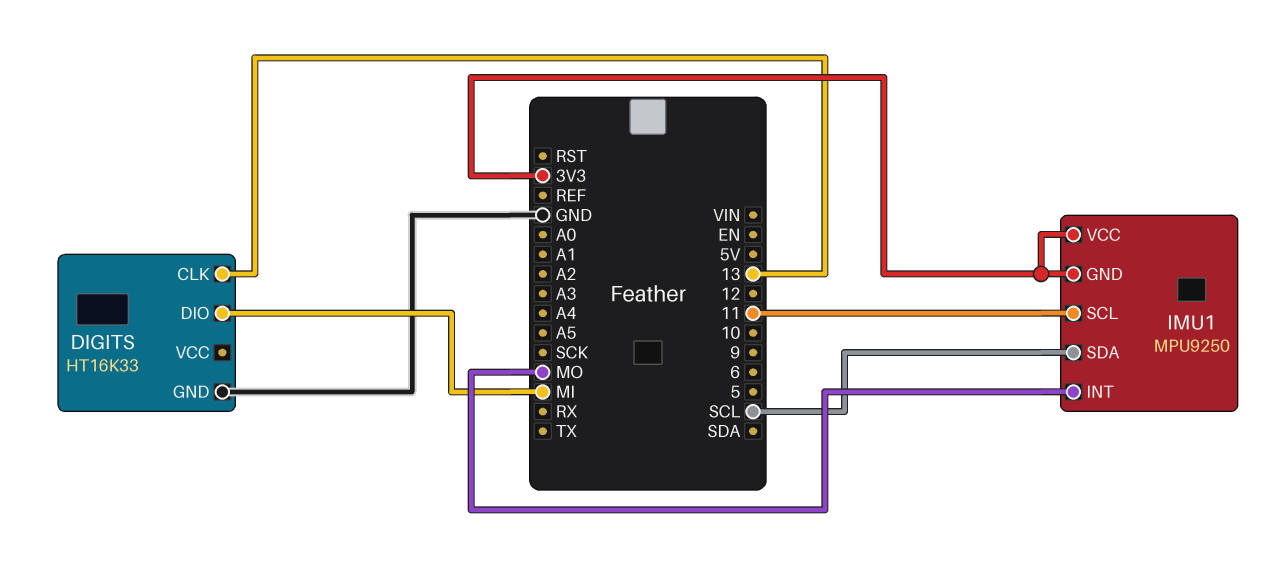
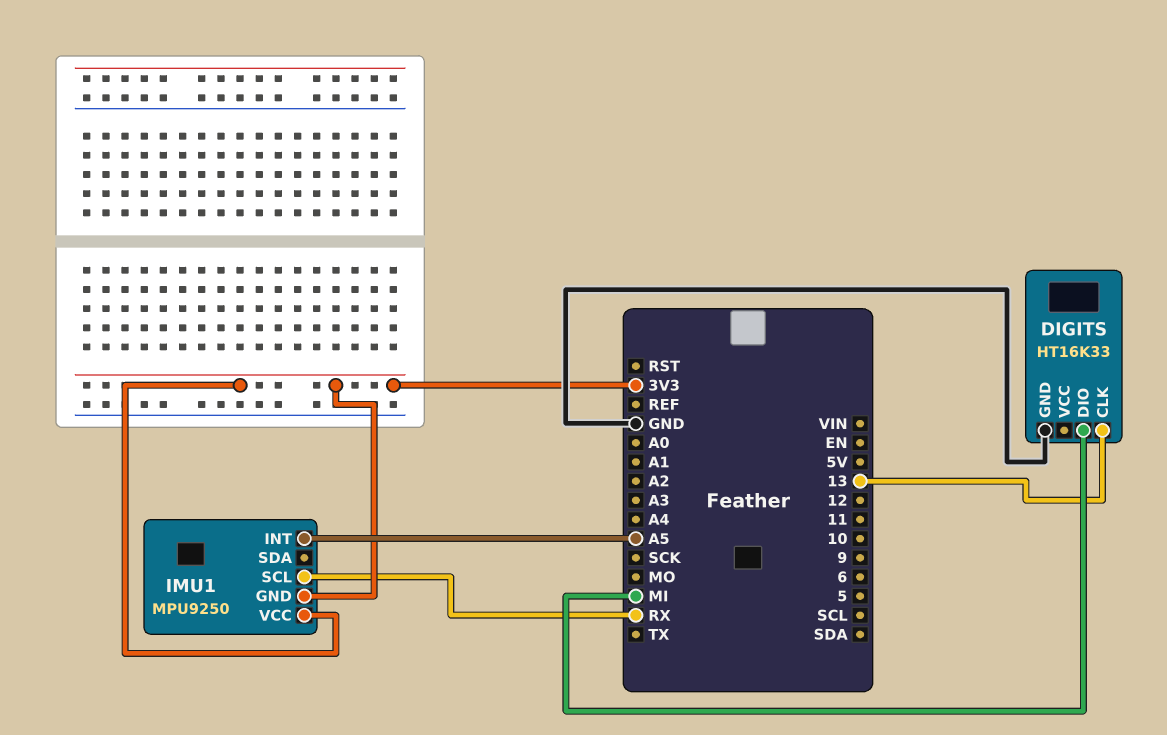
IMU1 pin INT: MO -> A5
IMU1 pin SCL: 11 -> RX
IMU1 pin SDA: SCL -> none

